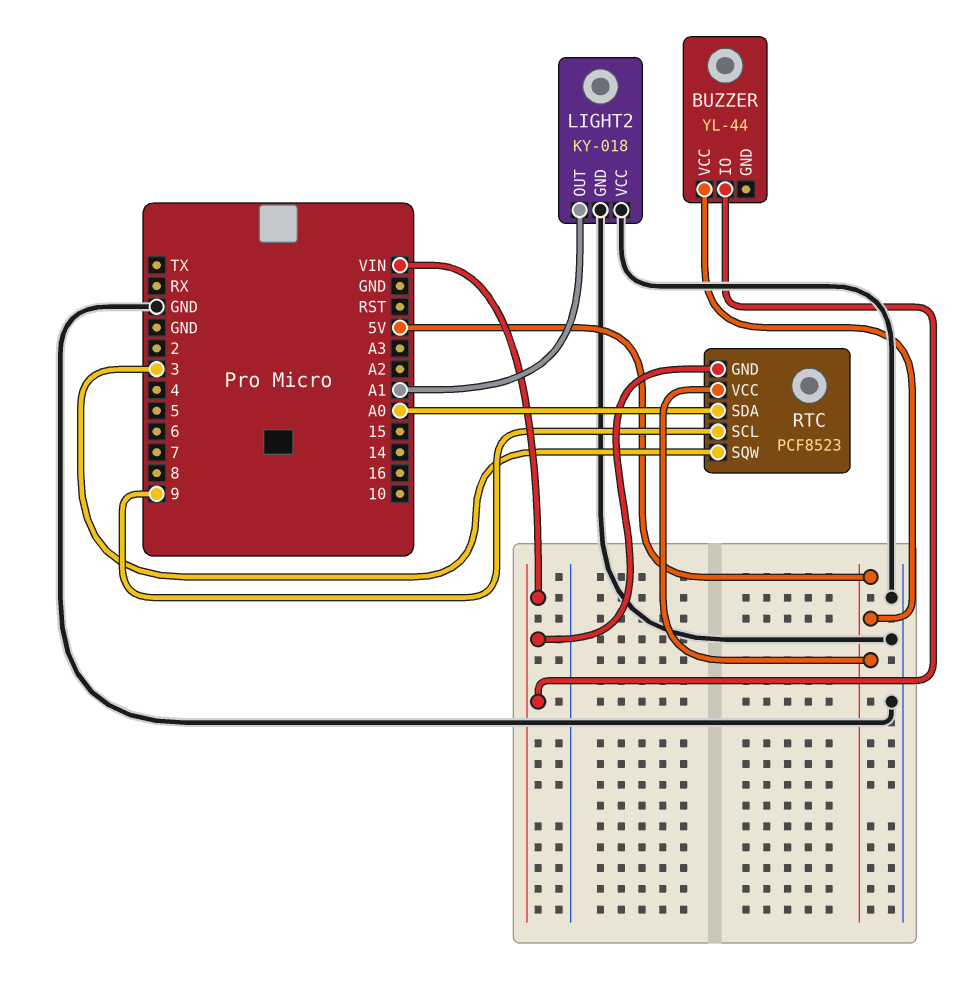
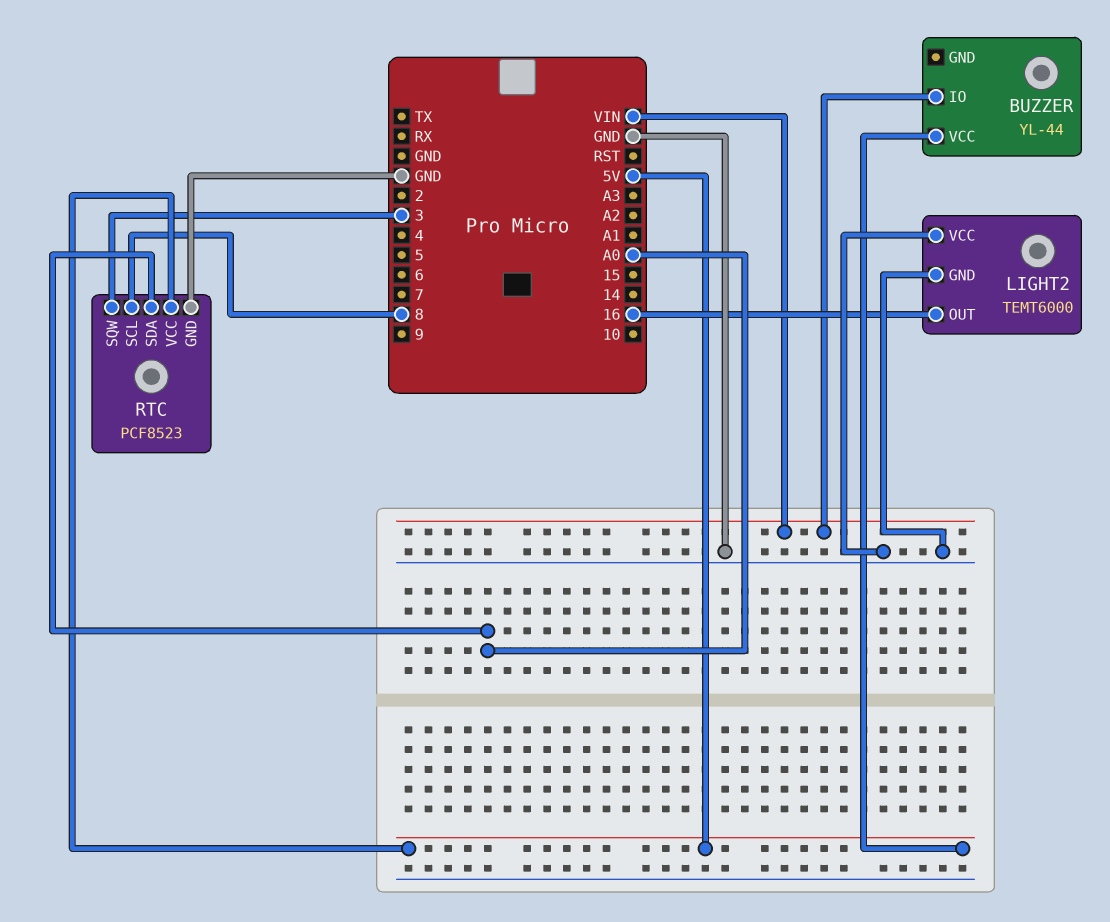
LIGHT2: KY-018 -> TEMT6000
LIGHT2 pin OUT: A1 -> 16
RTC pin GND: VIN -> GND
RTC pin SCL: 9 -> 8

